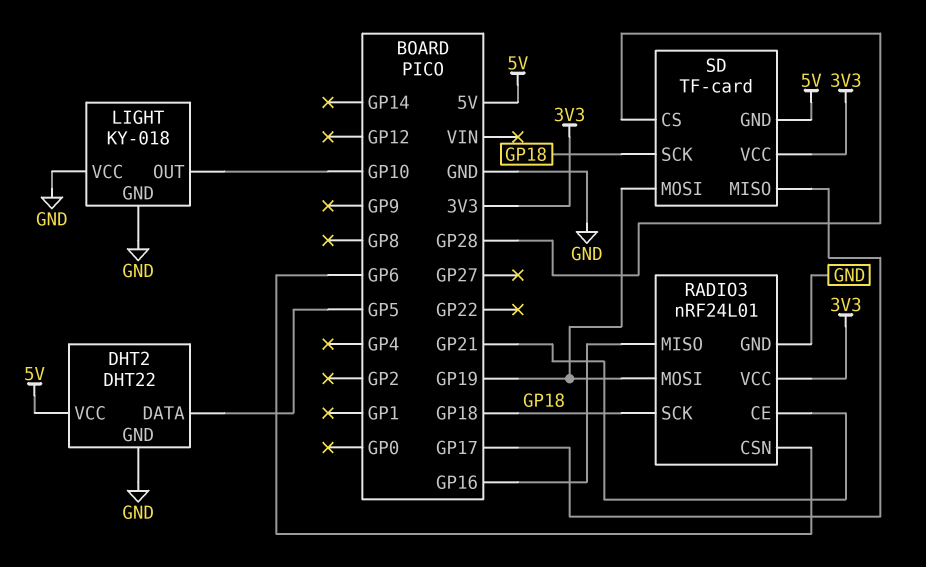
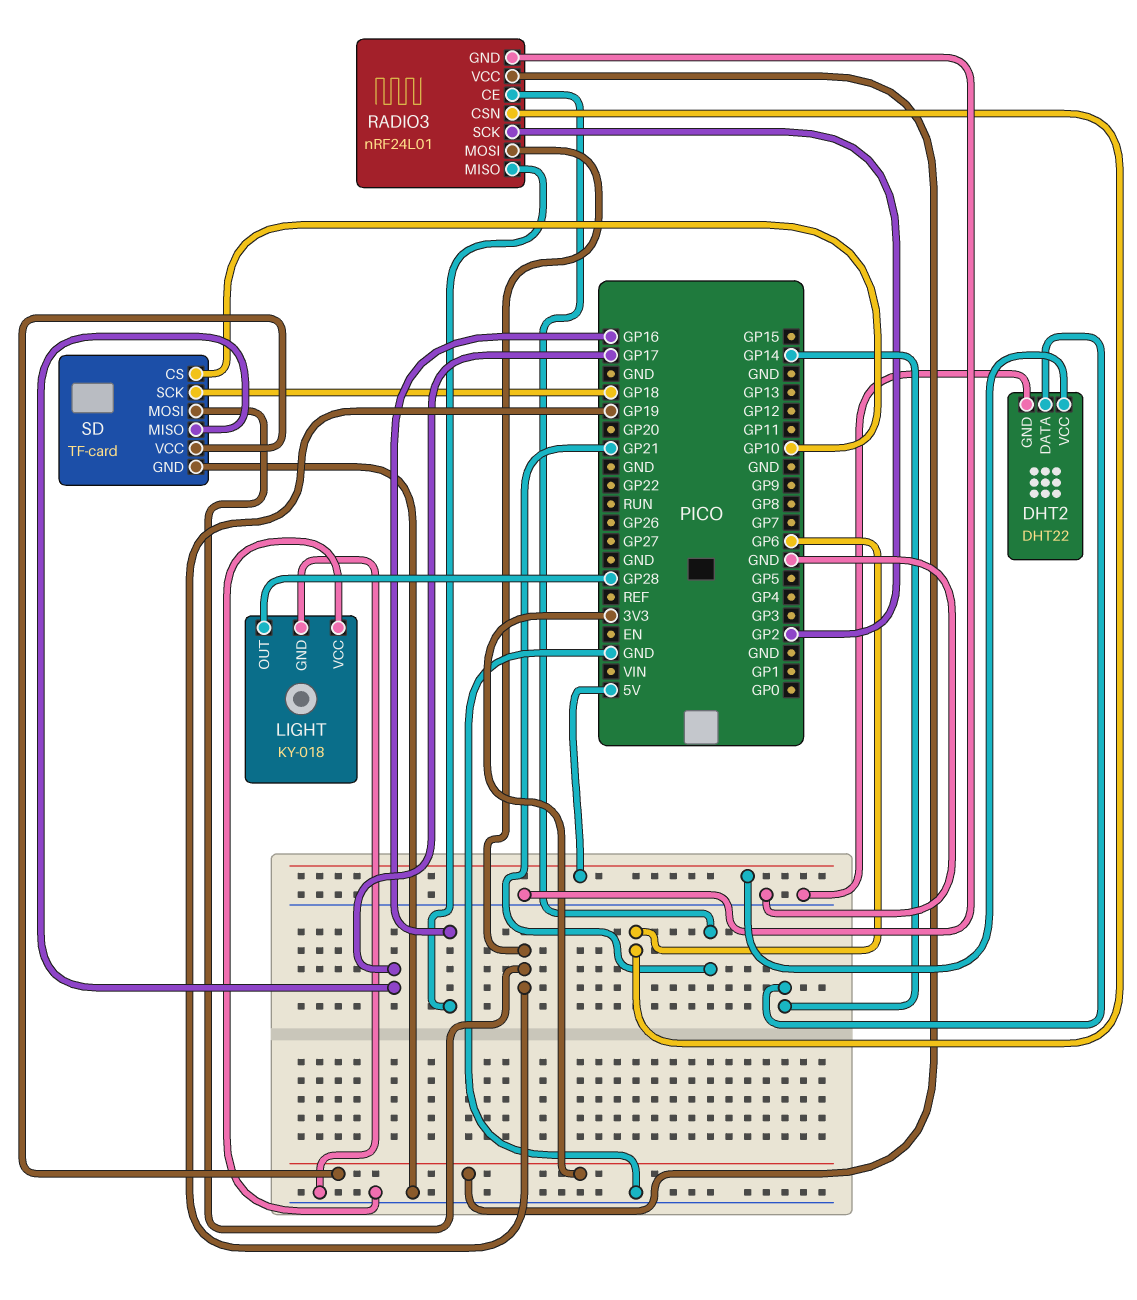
DHT2 pin DATA: GP5 -> GP14
LIGHT pin OUT: GP10 -> GP28
RADIO3 pin SCK: GP18 -> GP2
SD pin CS: GP28 -> GP10
SD pin GND: 5V -> GND

